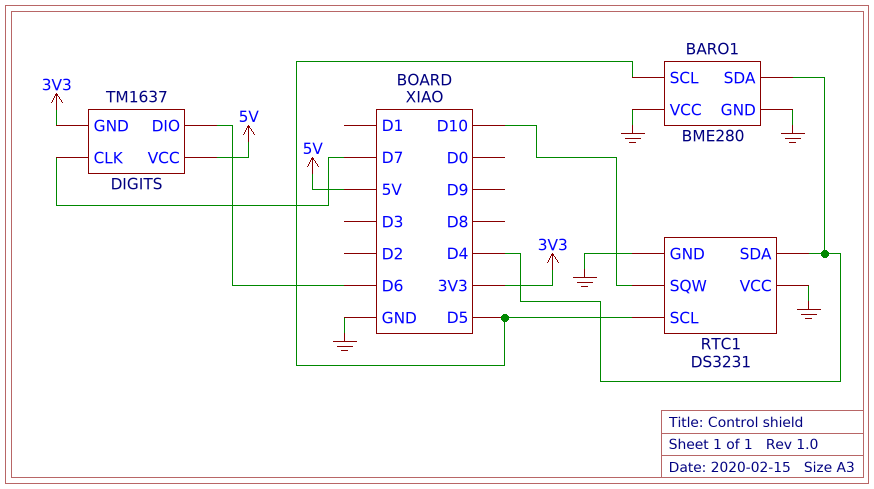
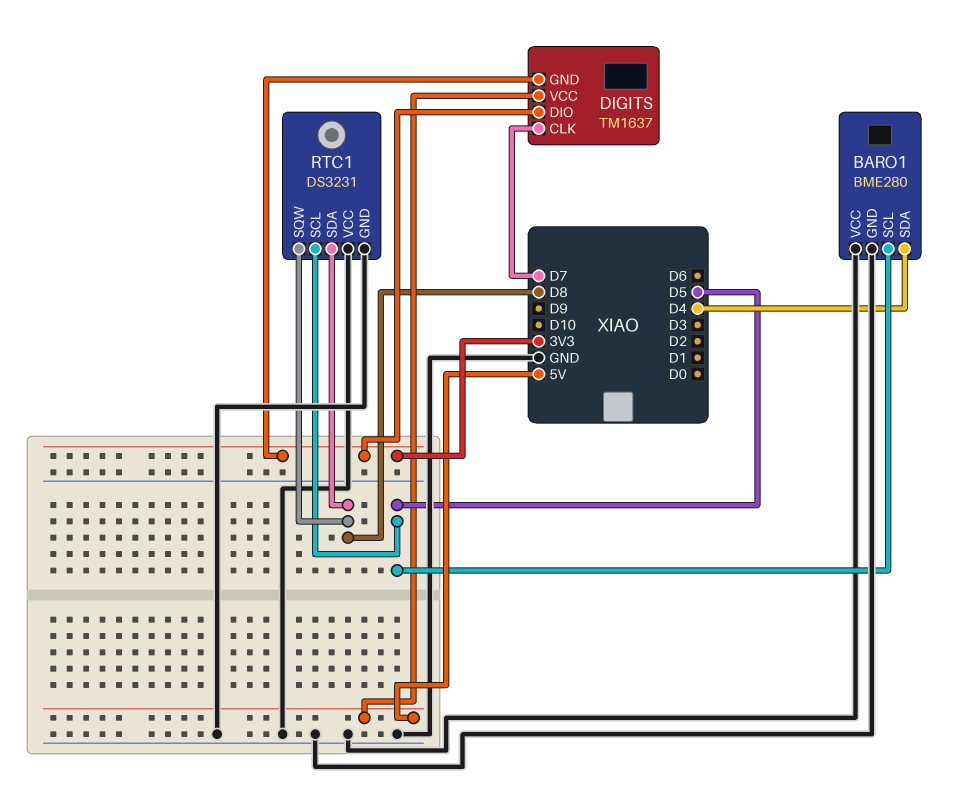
DIGITS pin DIO: D6 -> 3V3
RTC1 pin SDA: D4 -> D8
RTC1 pin SQW: D10 -> D8

